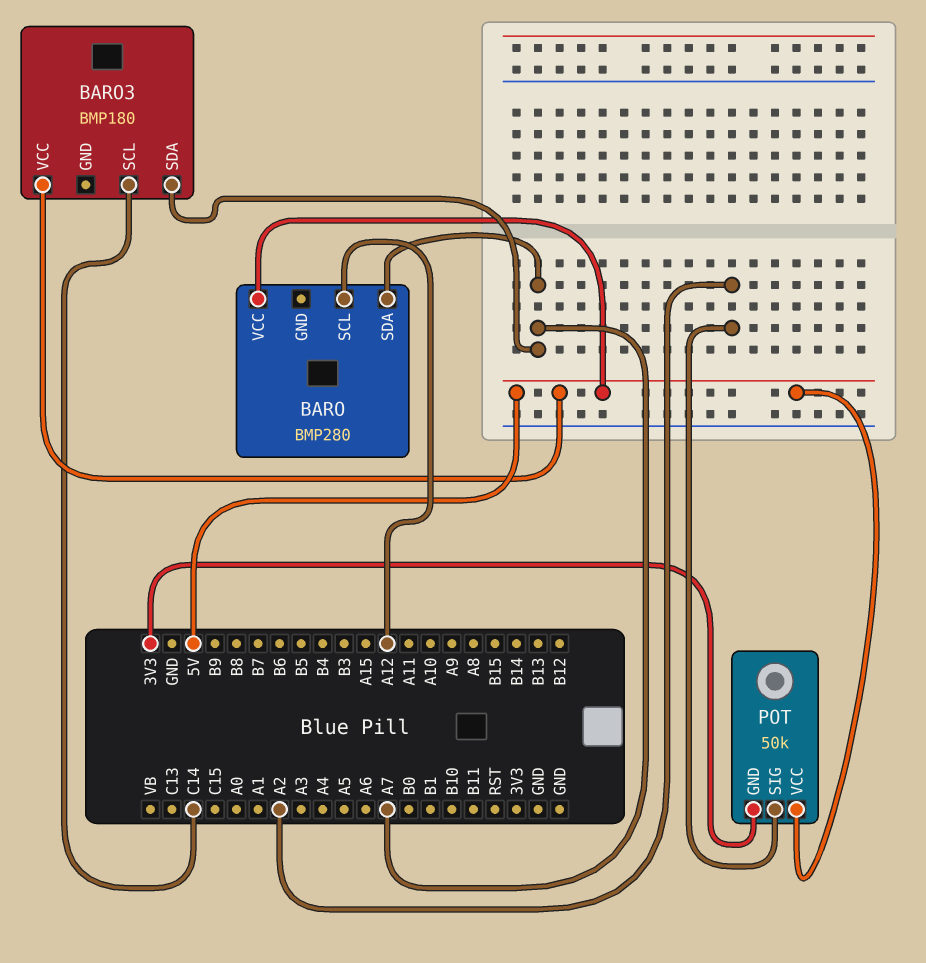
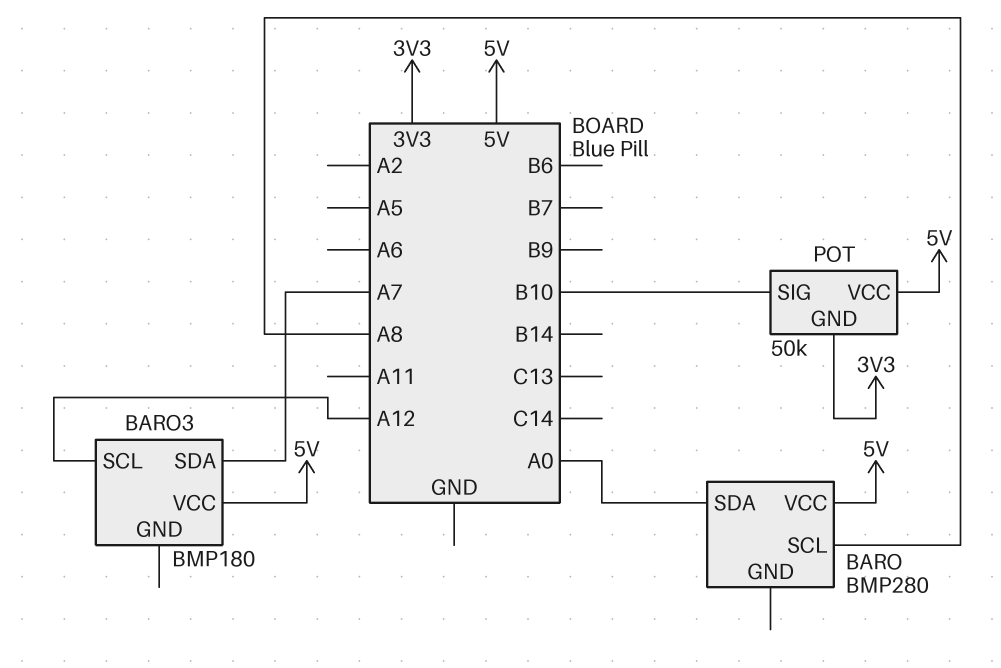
BARO pin SCL: A12 -> A8
BARO pin SDA: A7 -> A0
BARO3 pin SCL: C14 -> A12
POT pin SIG: A2 -> B10

